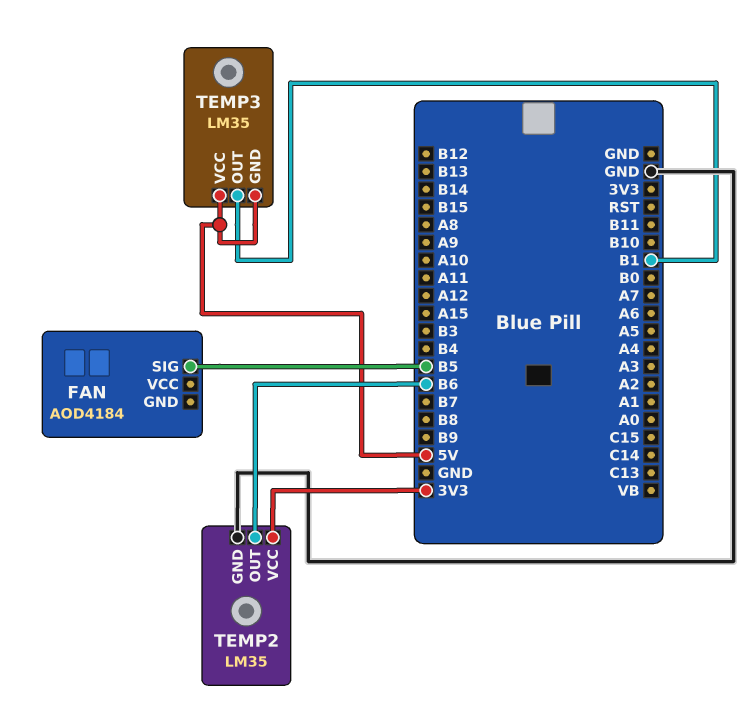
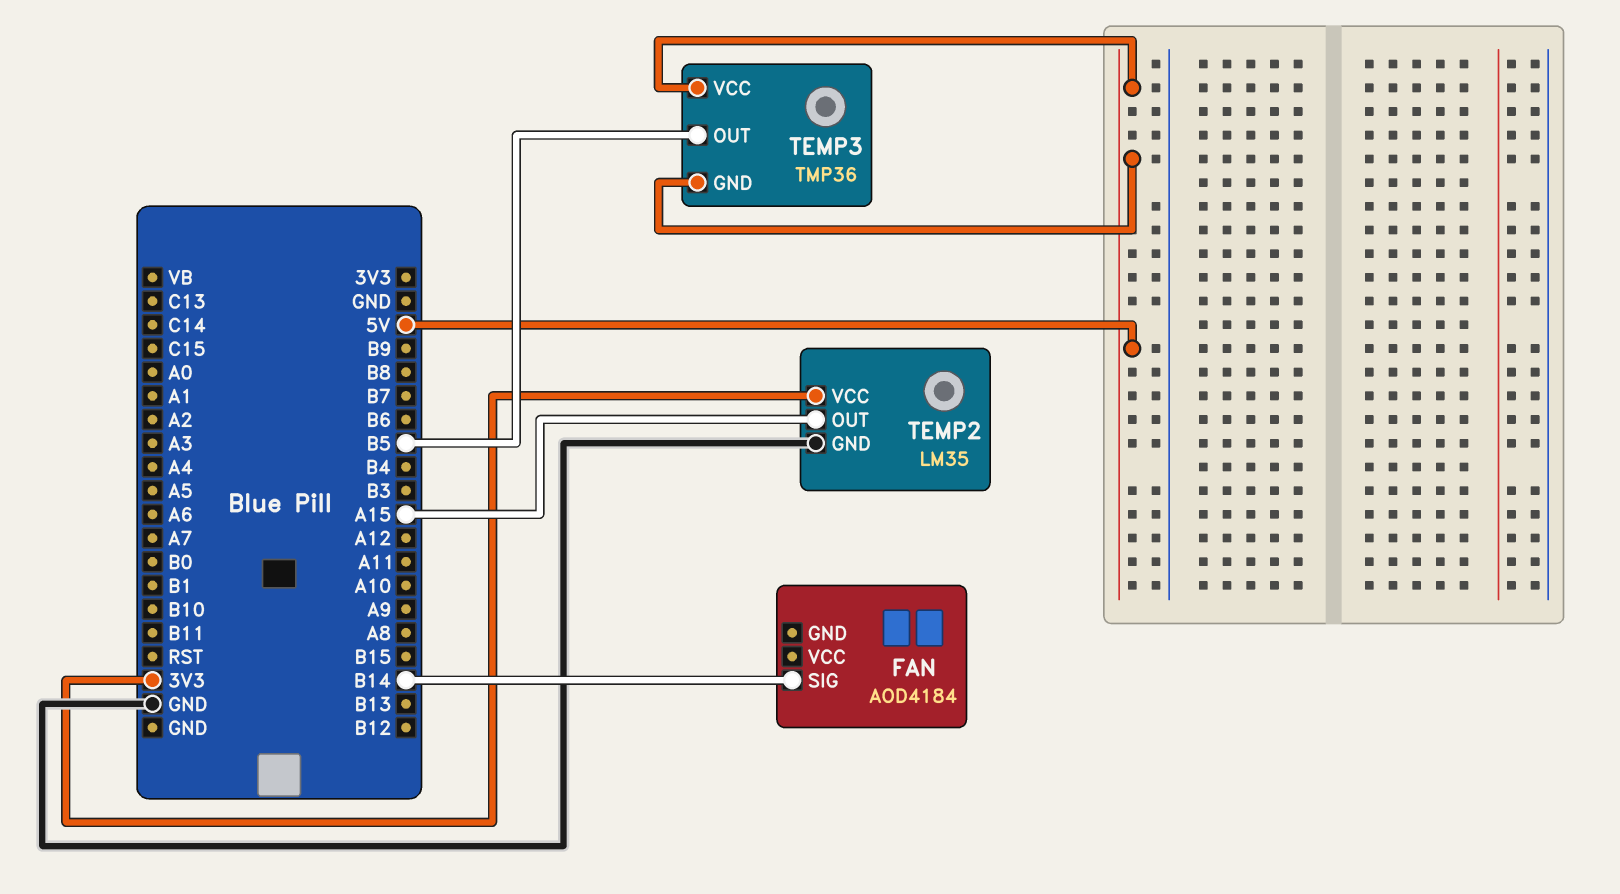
FAN pin SIG: B5 -> B14
TEMP2 pin OUT: B6 -> A15
TEMP3: LM35 -> TMP36
TEMP3 pin OUT: B1 -> B5

